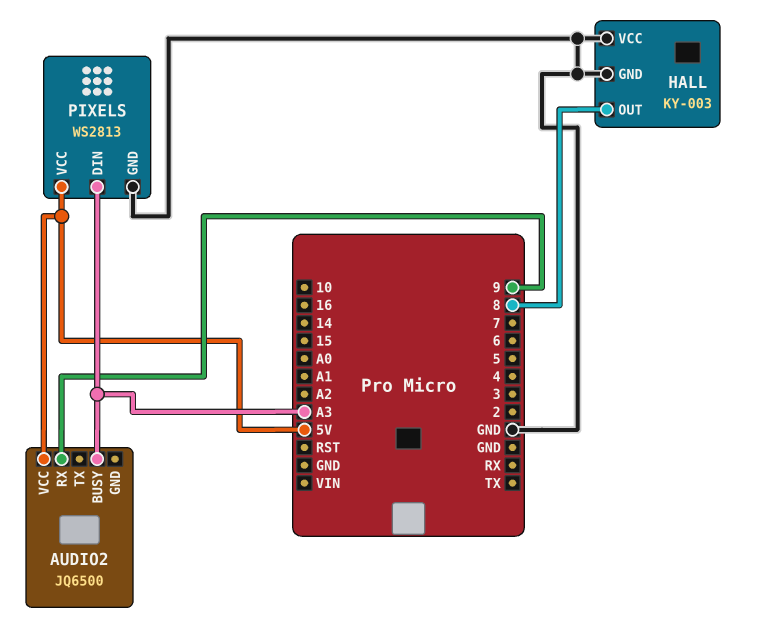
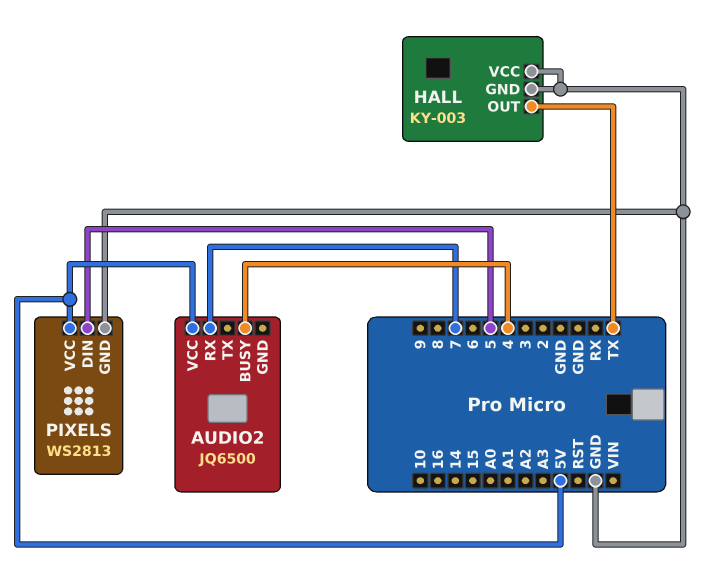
AUDIO2 pin BUSY: A3 -> 4
AUDIO2 pin RX: 9 -> 7
HALL pin OUT: 8 -> TX
PIXELS pin DIN: A3 -> 5

